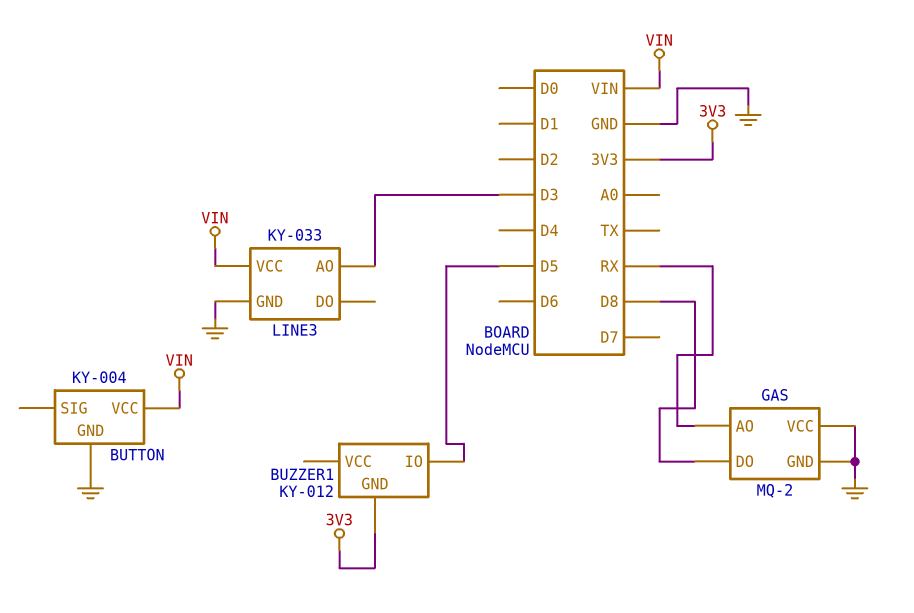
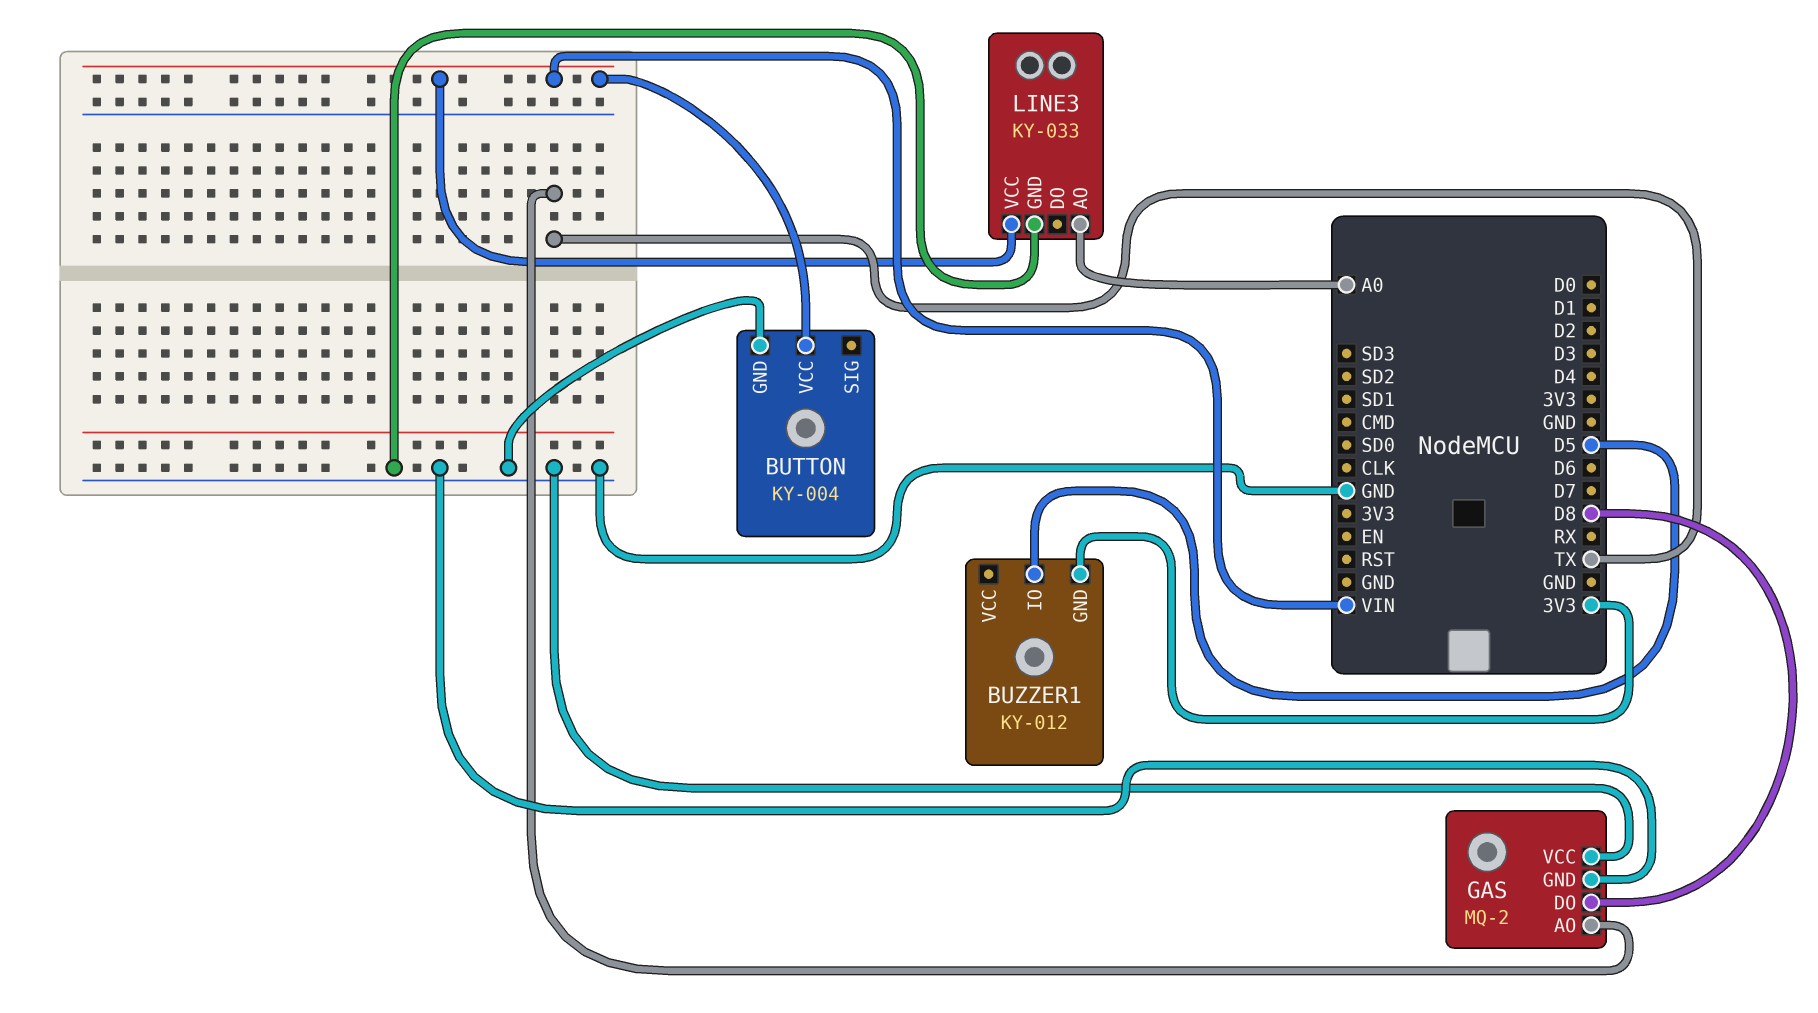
GAS pin AO: RX -> TX
LINE3 pin AO: D3 -> A0

